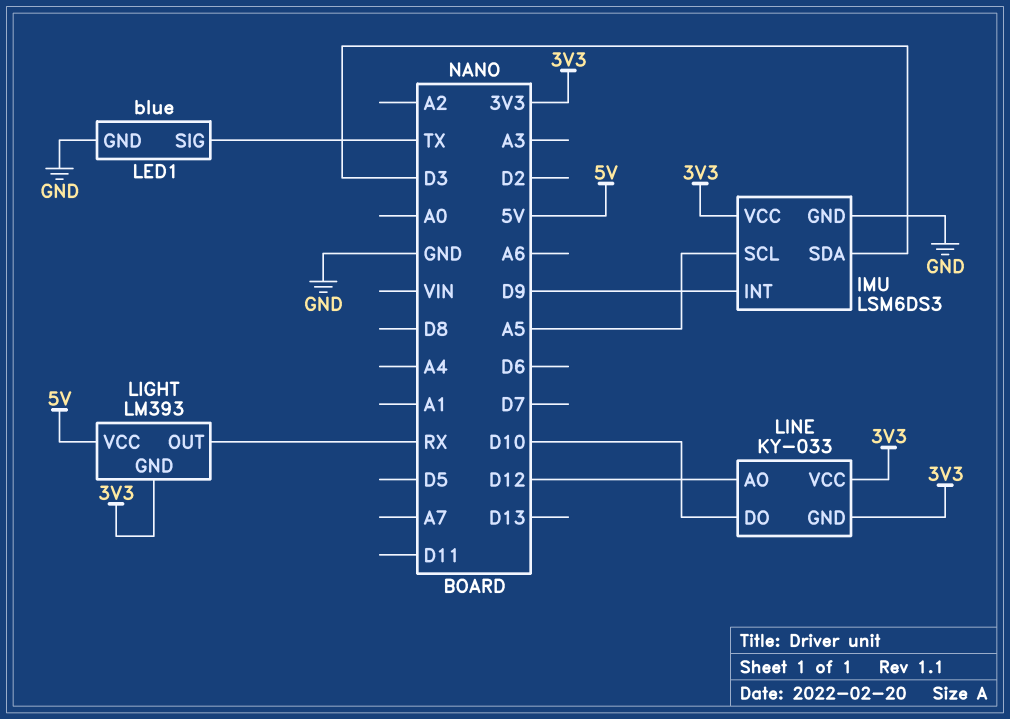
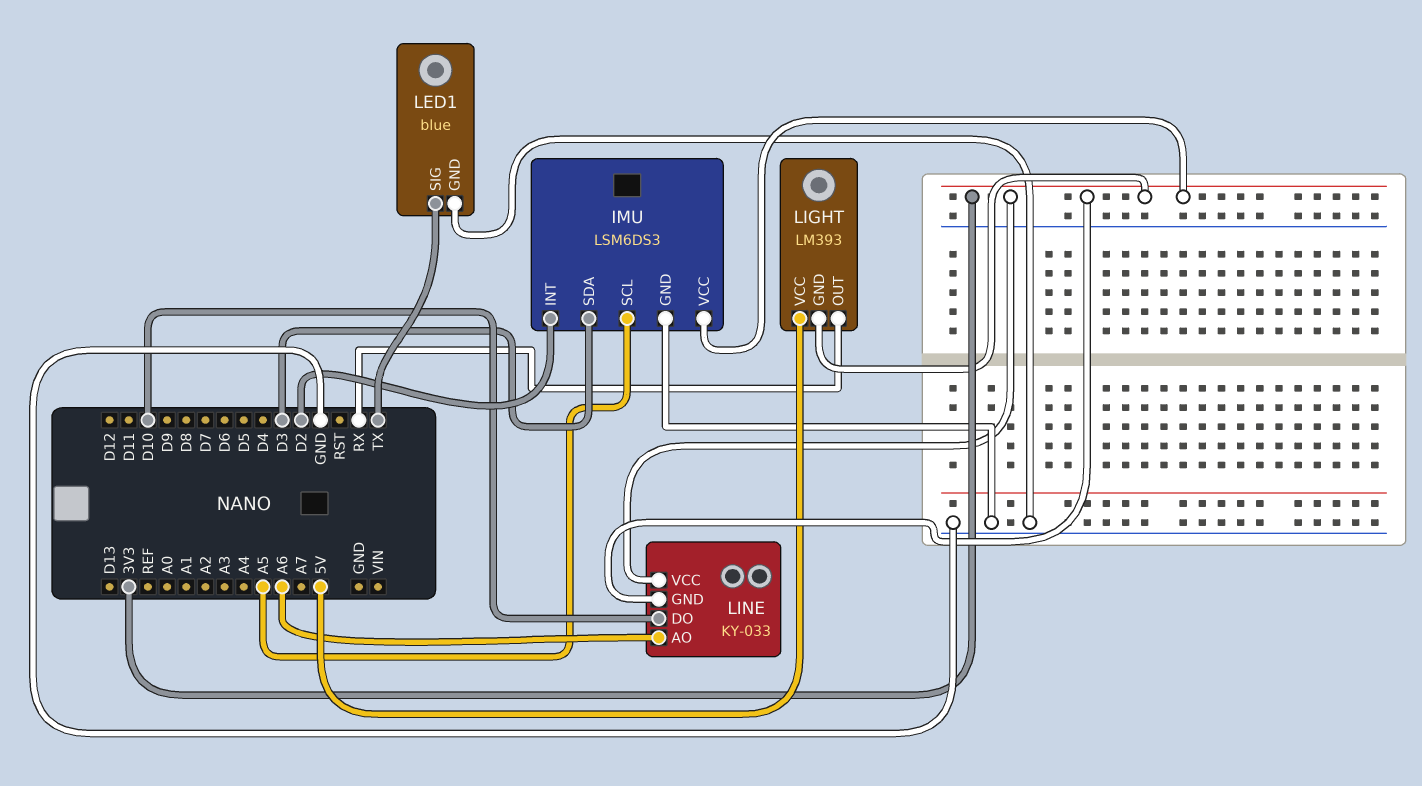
IMU pin INT: D9 -> D2
LINE pin AO: D12 -> A6

